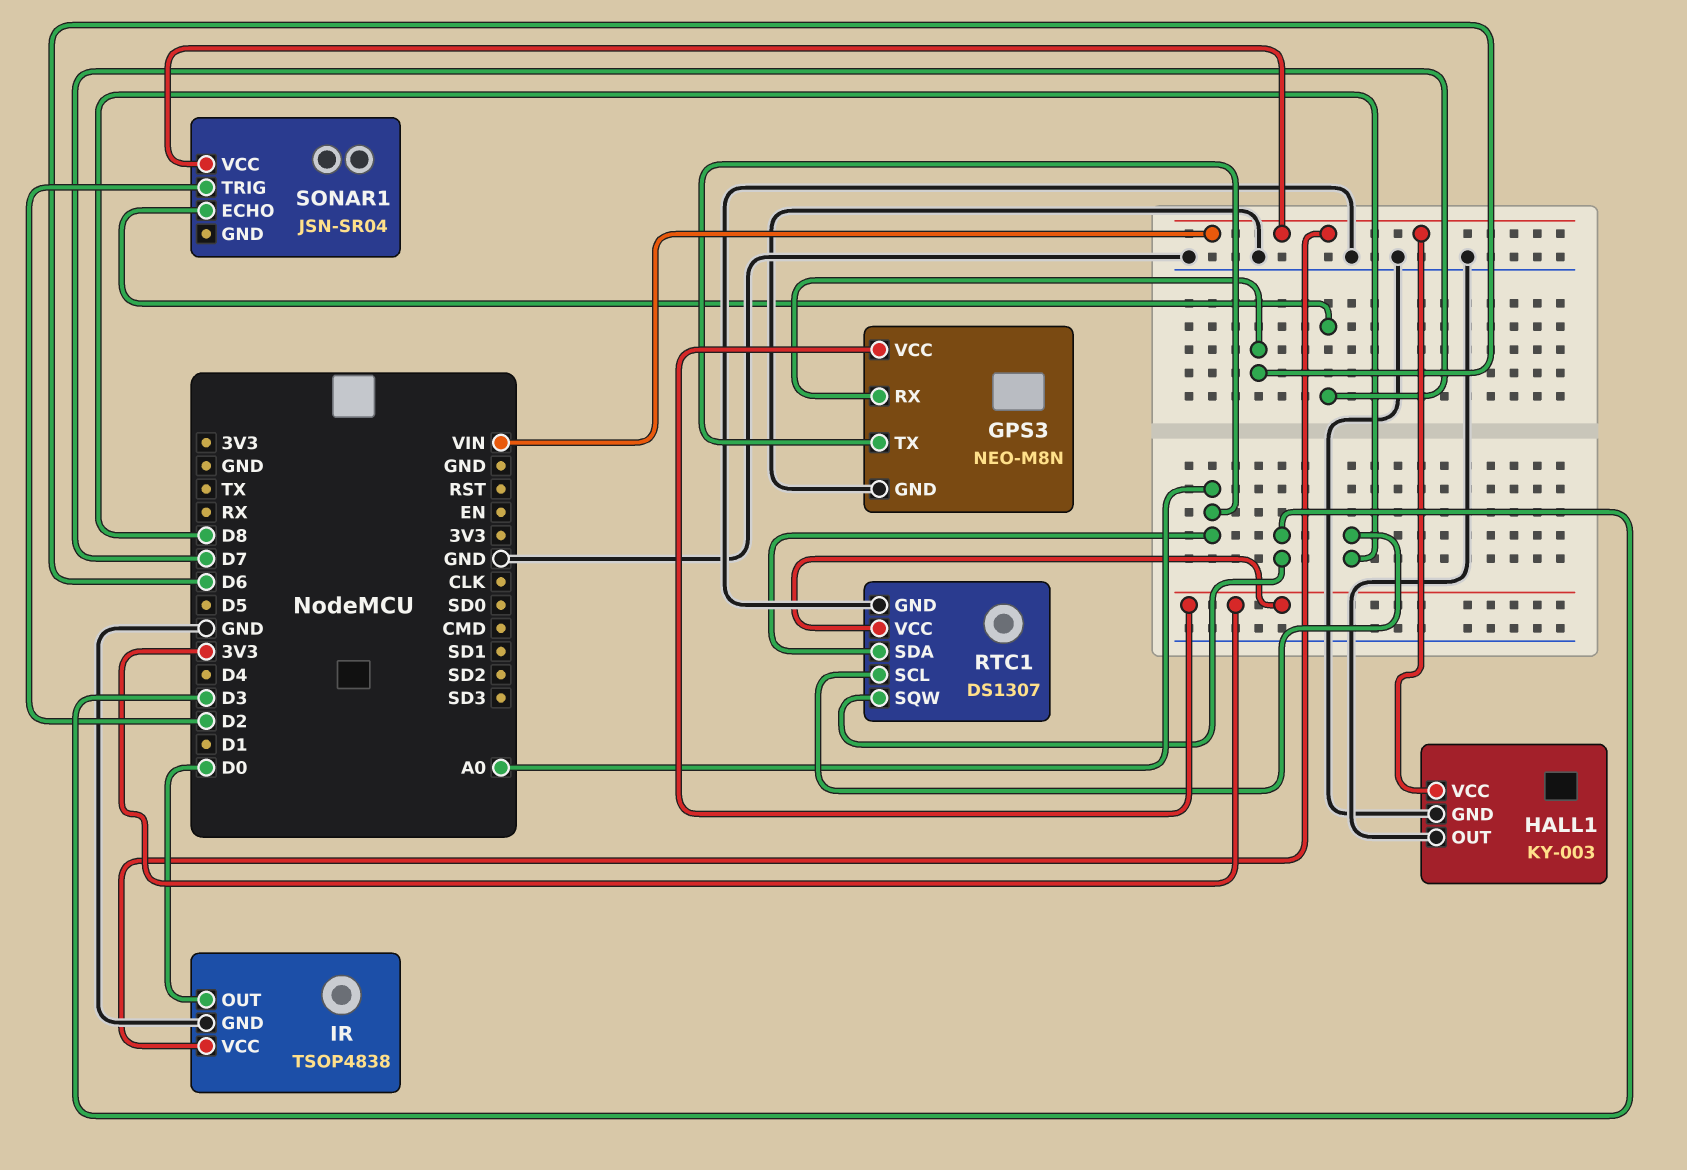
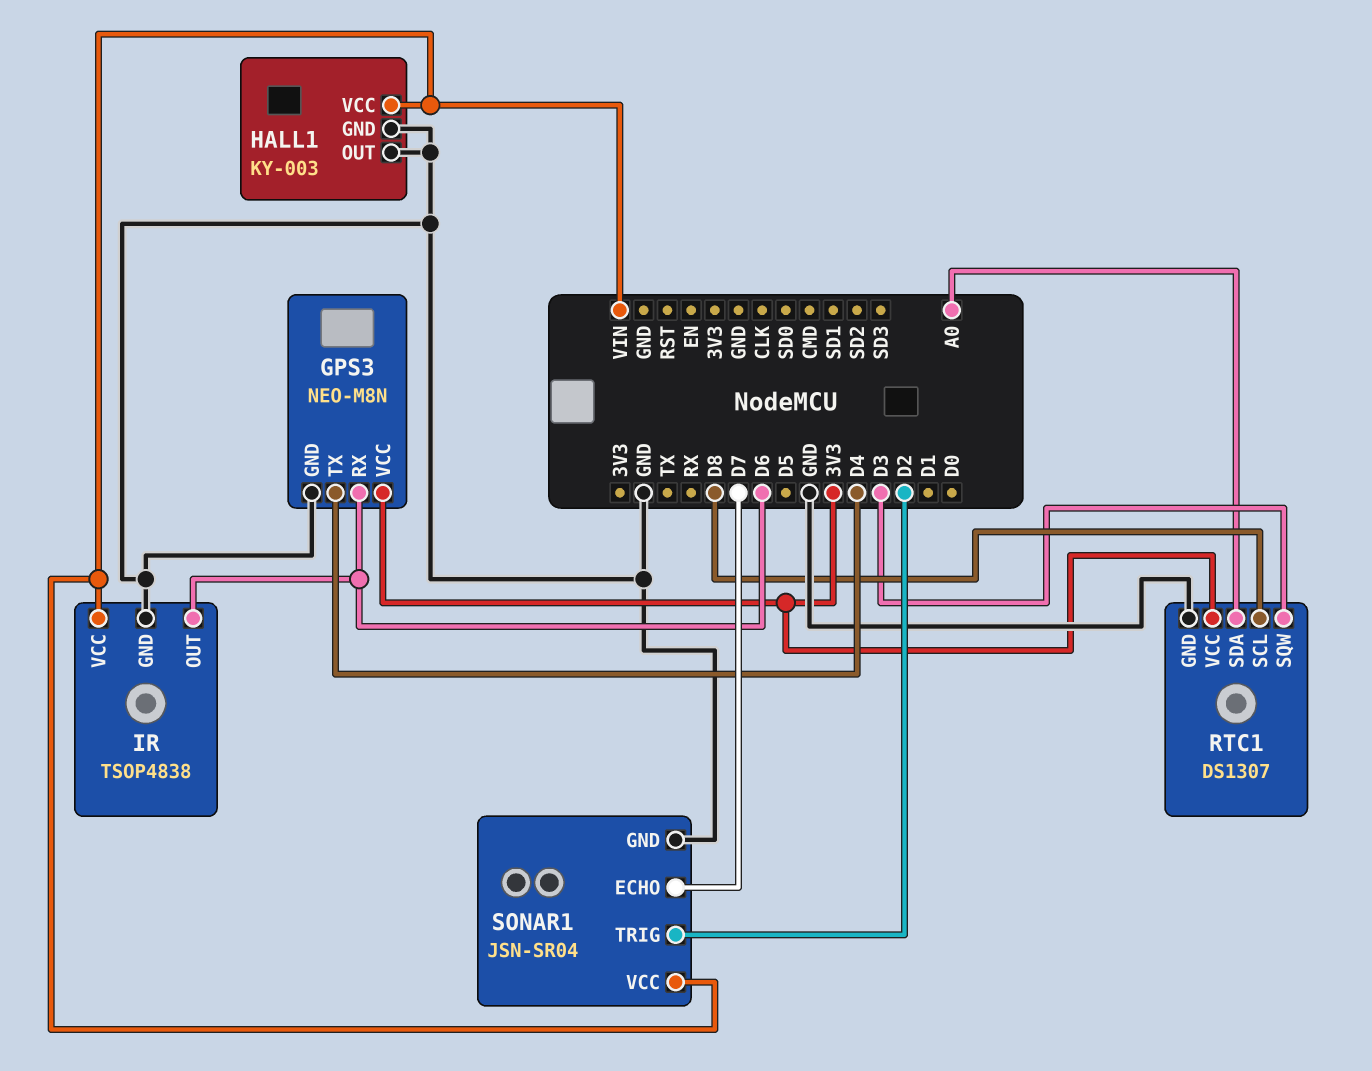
GPS3 pin TX: A0 -> D4
IR pin OUT: D0 -> D6
SONAR1 pin GND: none -> GND

